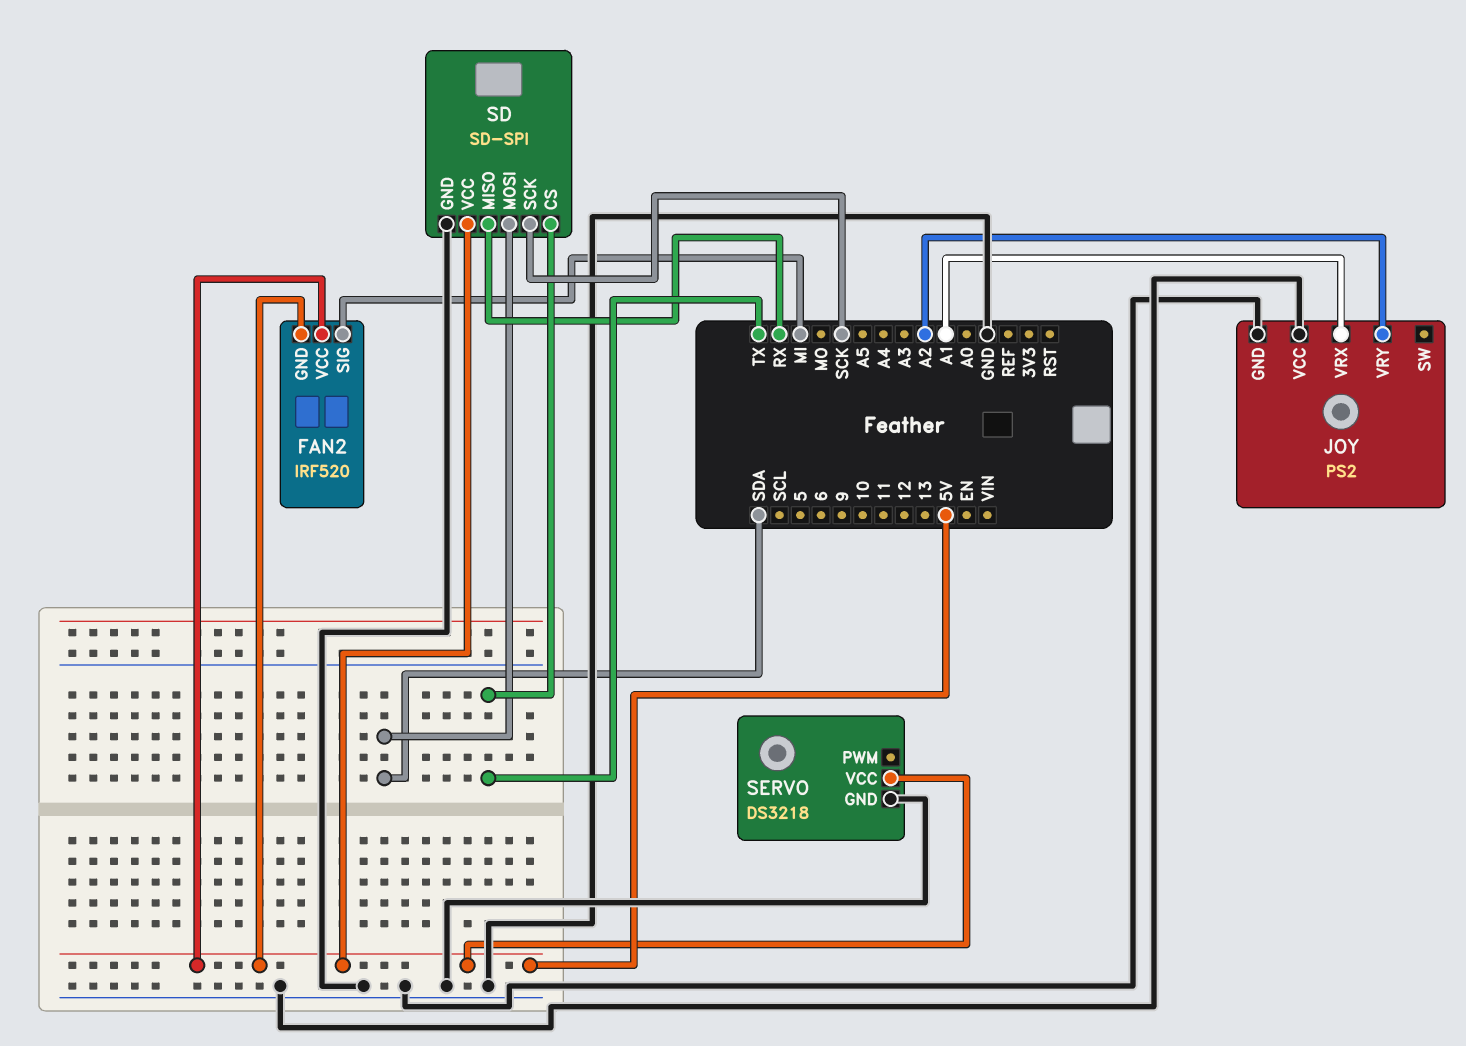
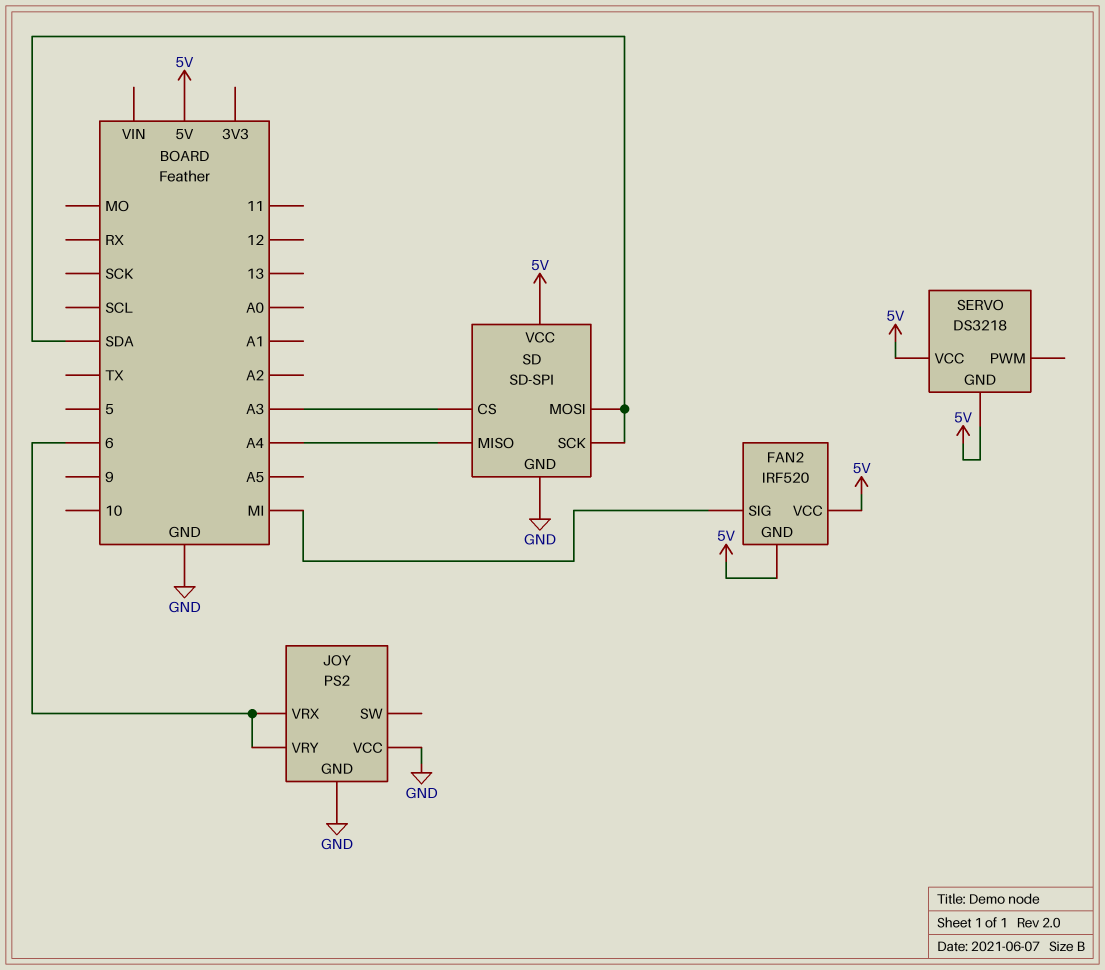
JOY pin VRX: A1 -> 6
JOY pin VRY: A2 -> 6
SD pin CS: TX -> A3
SD pin MISO: RX -> A4
SD pin SCK: SCK -> SDA
SERVO pin GND: GND -> 5V

